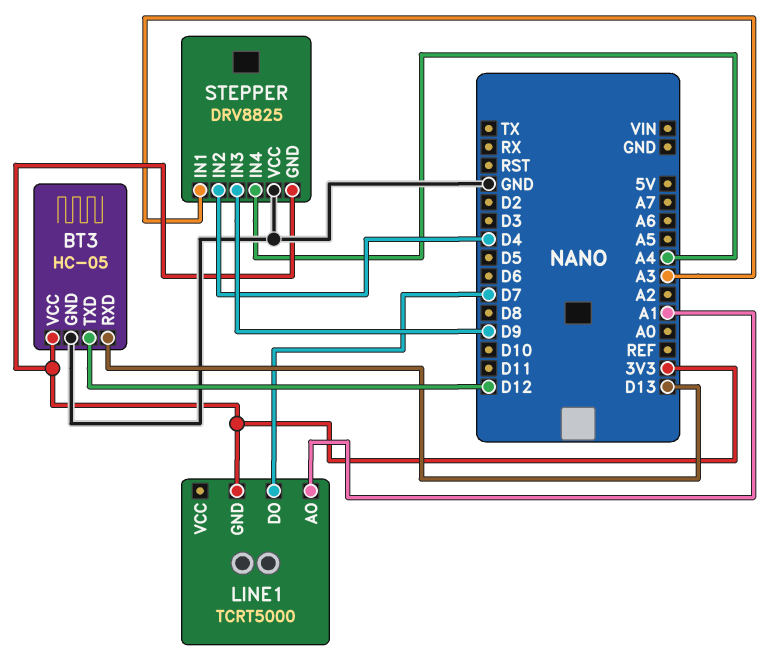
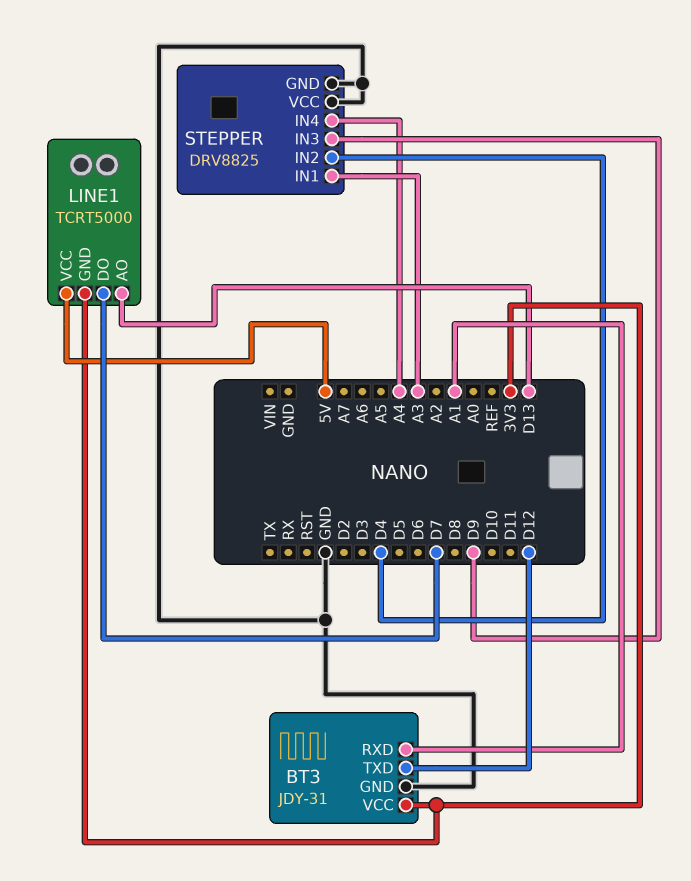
BT3: HC-05 -> JDY-31
BT3 pin RXD: D13 -> A1
LINE1 pin AO: A1 -> D13
LINE1 pin VCC: none -> 5V
STEPPER pin GND: 3V3 -> GND

